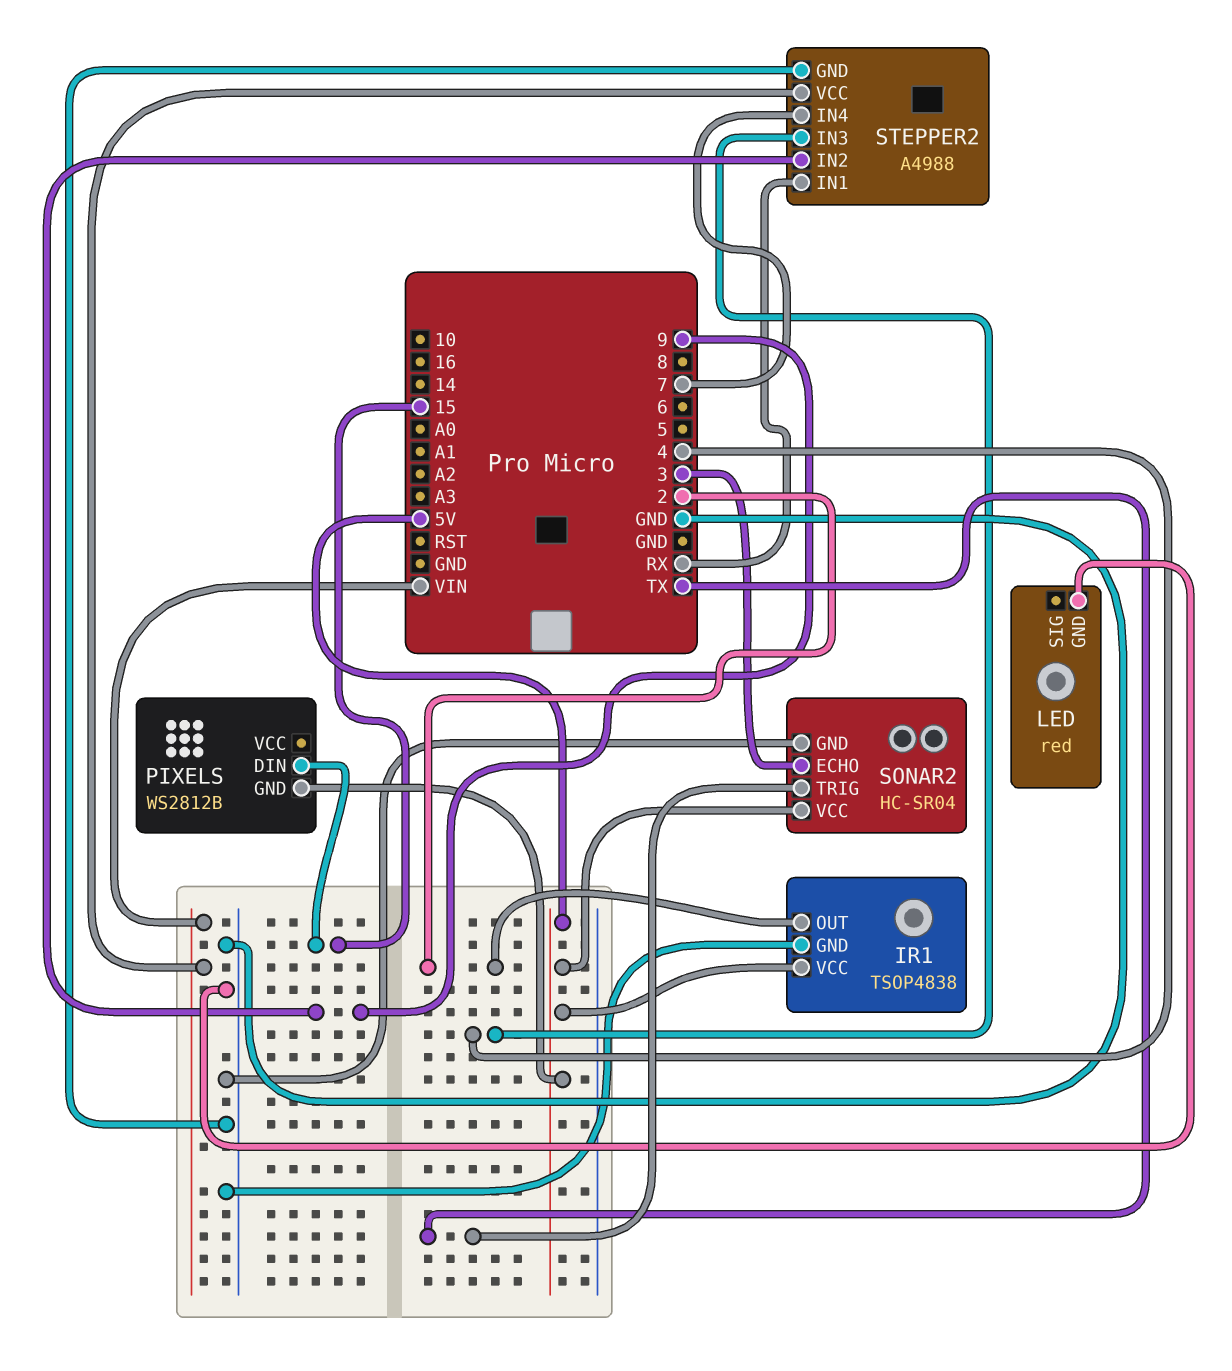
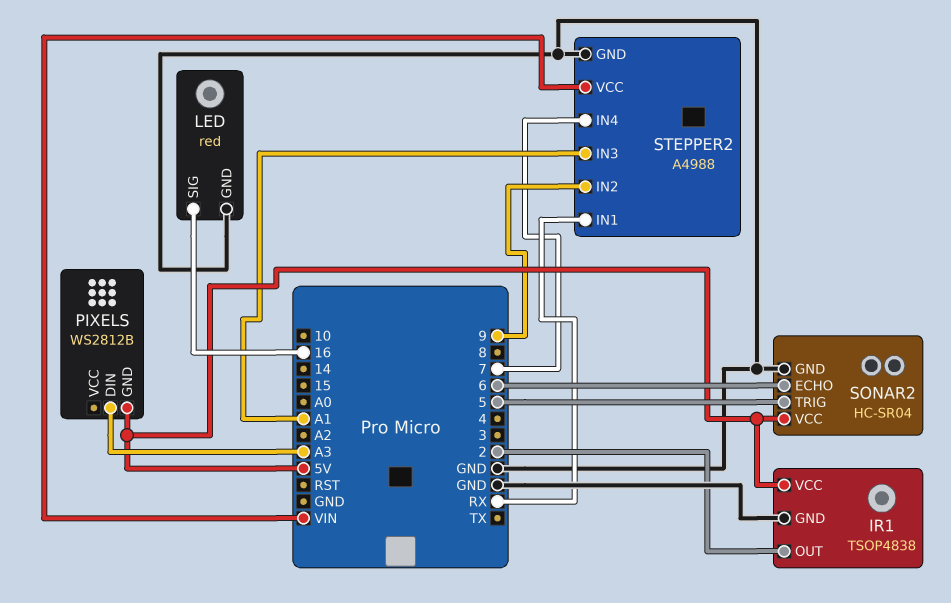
LED pin SIG: none -> 16
PIXELS pin DIN: 15 -> A3
SONAR2 pin ECHO: 3 -> 6
SONAR2 pin TRIG: TX -> 5
STEPPER2 pin IN3: 4 -> A1

